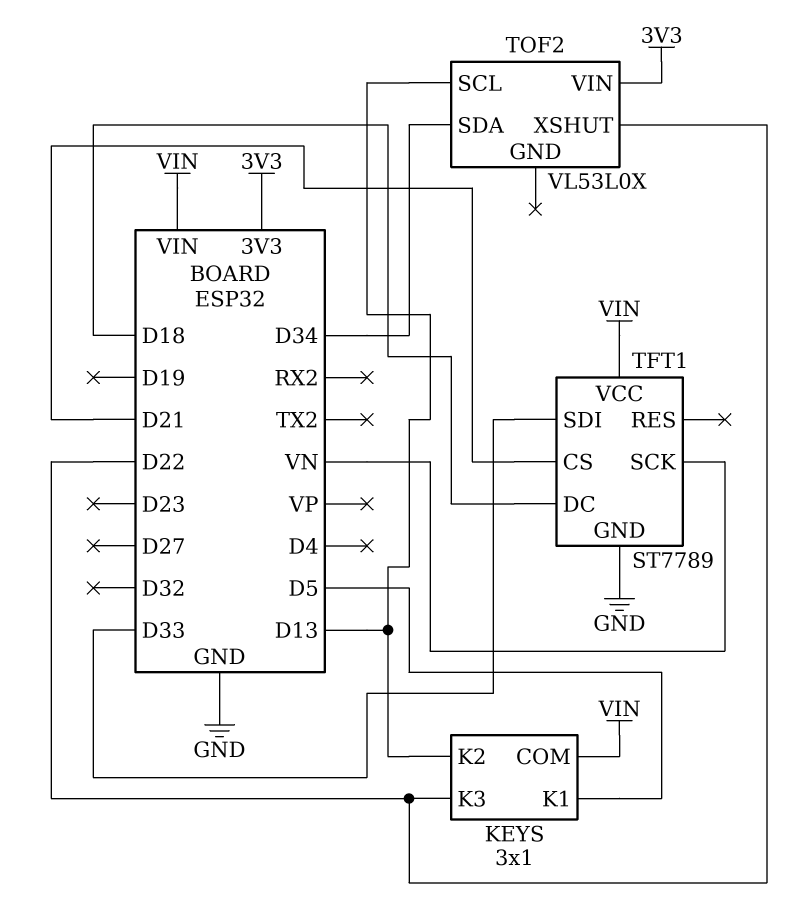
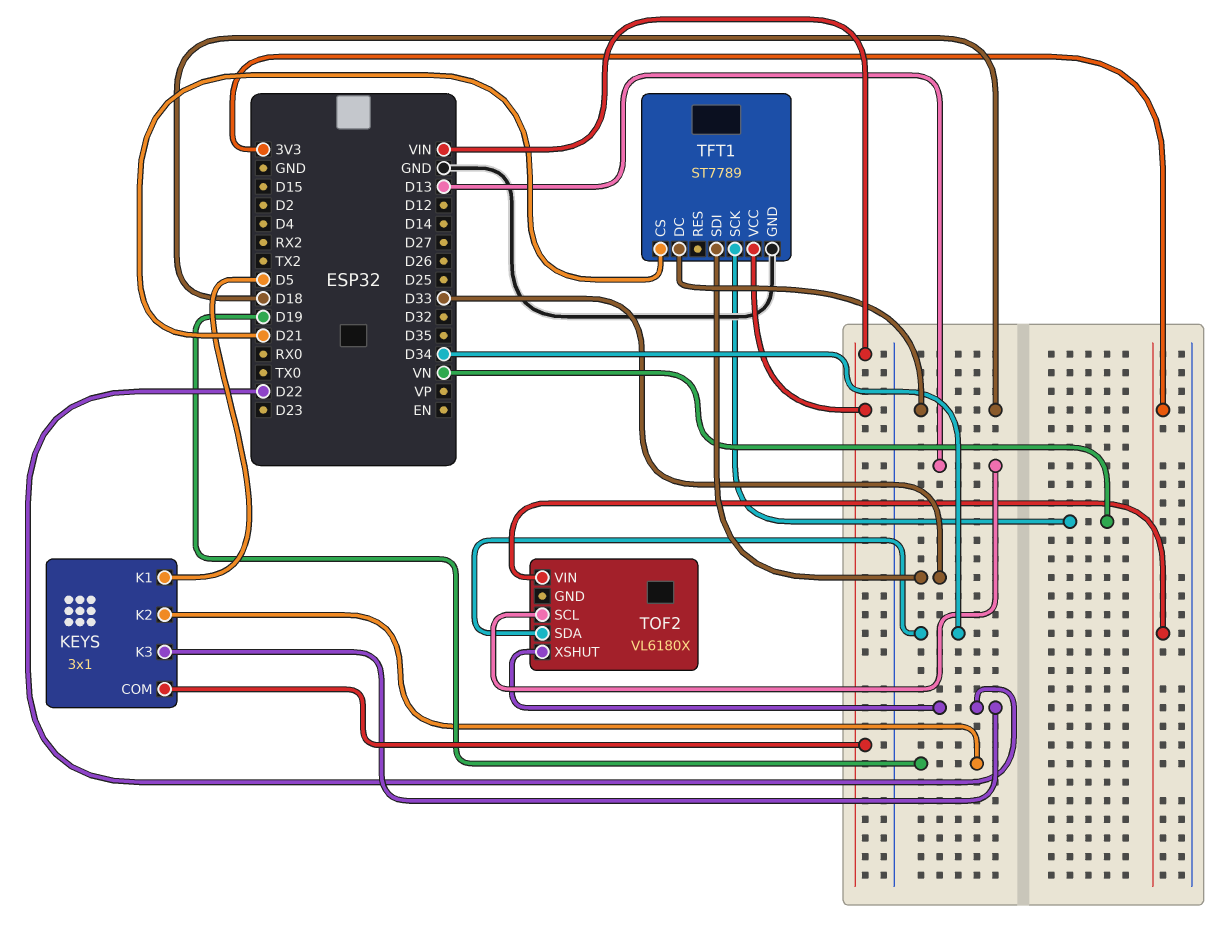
KEYS pin K2: D13 -> D19
TOF2: VL53L0X -> VL6180X

